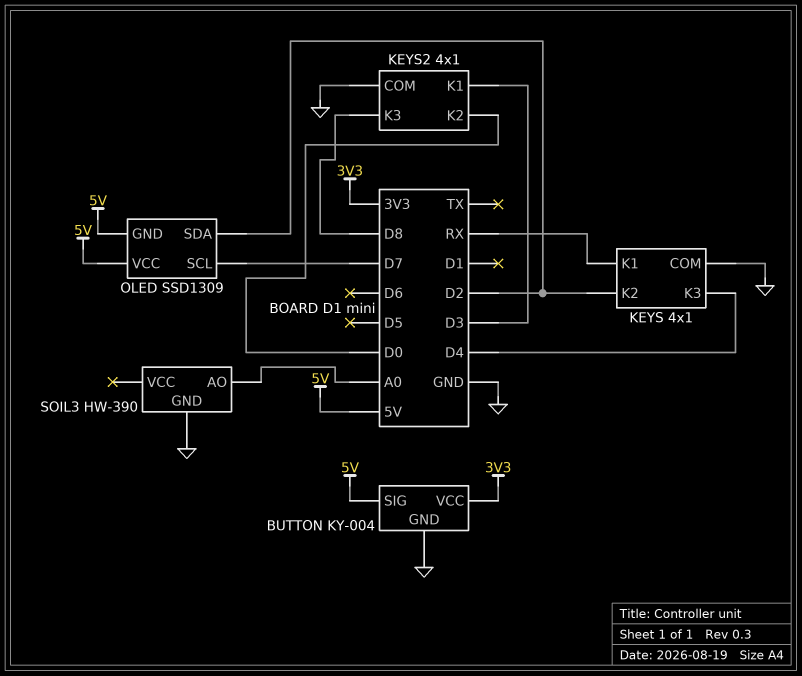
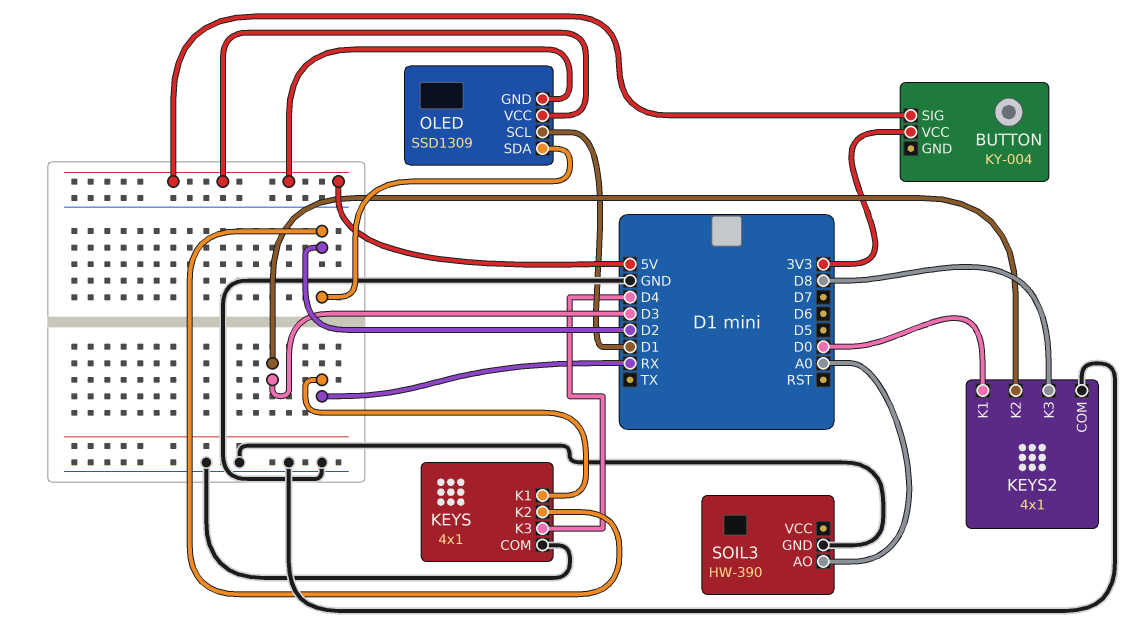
BUTTON pin GND: GND -> none
KEYS2 pin K1: D3 -> D0
KEYS2 pin K2: D0 -> D3
OLED pin SCL: D7 -> D1

